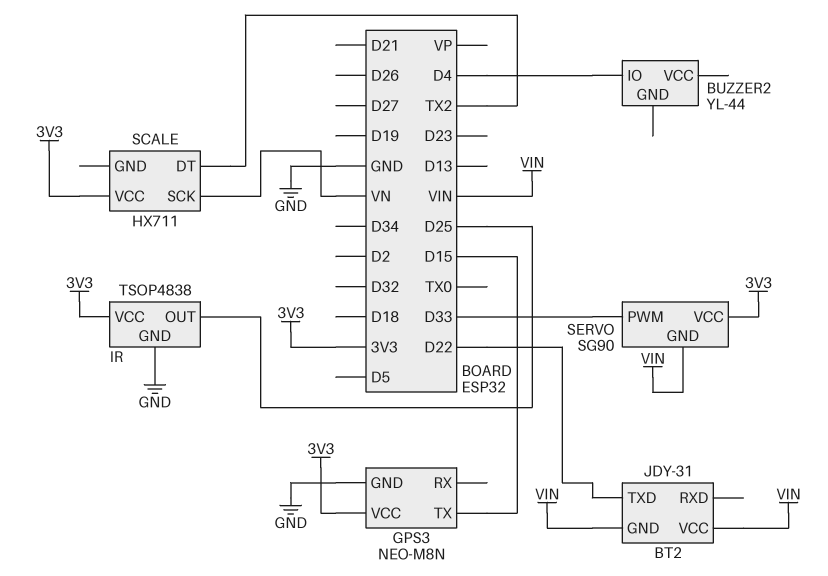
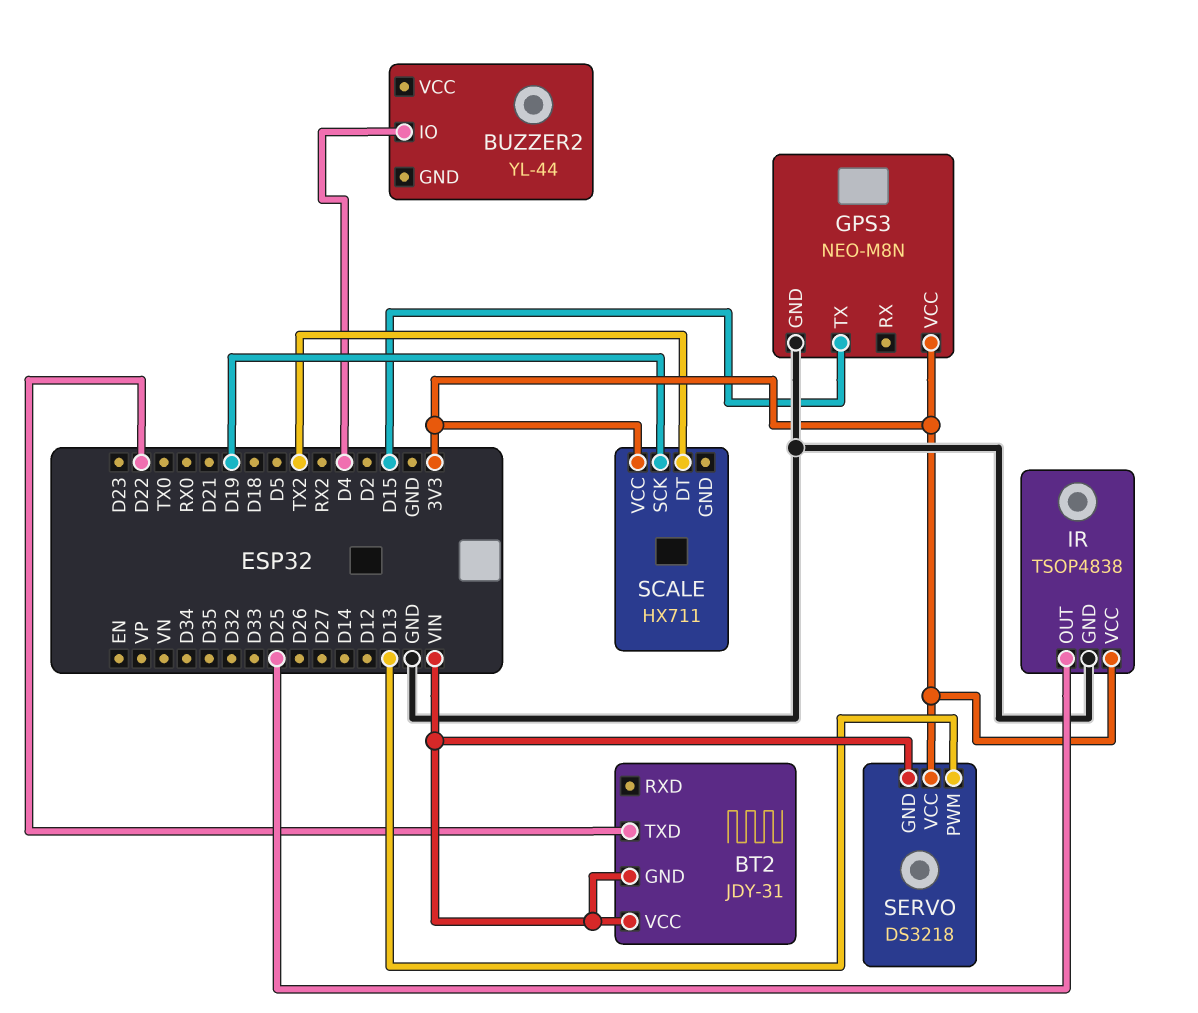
SCALE pin SCK: VN -> D19
SERVO: SG90 -> DS3218
SERVO pin PWM: D33 -> D13

